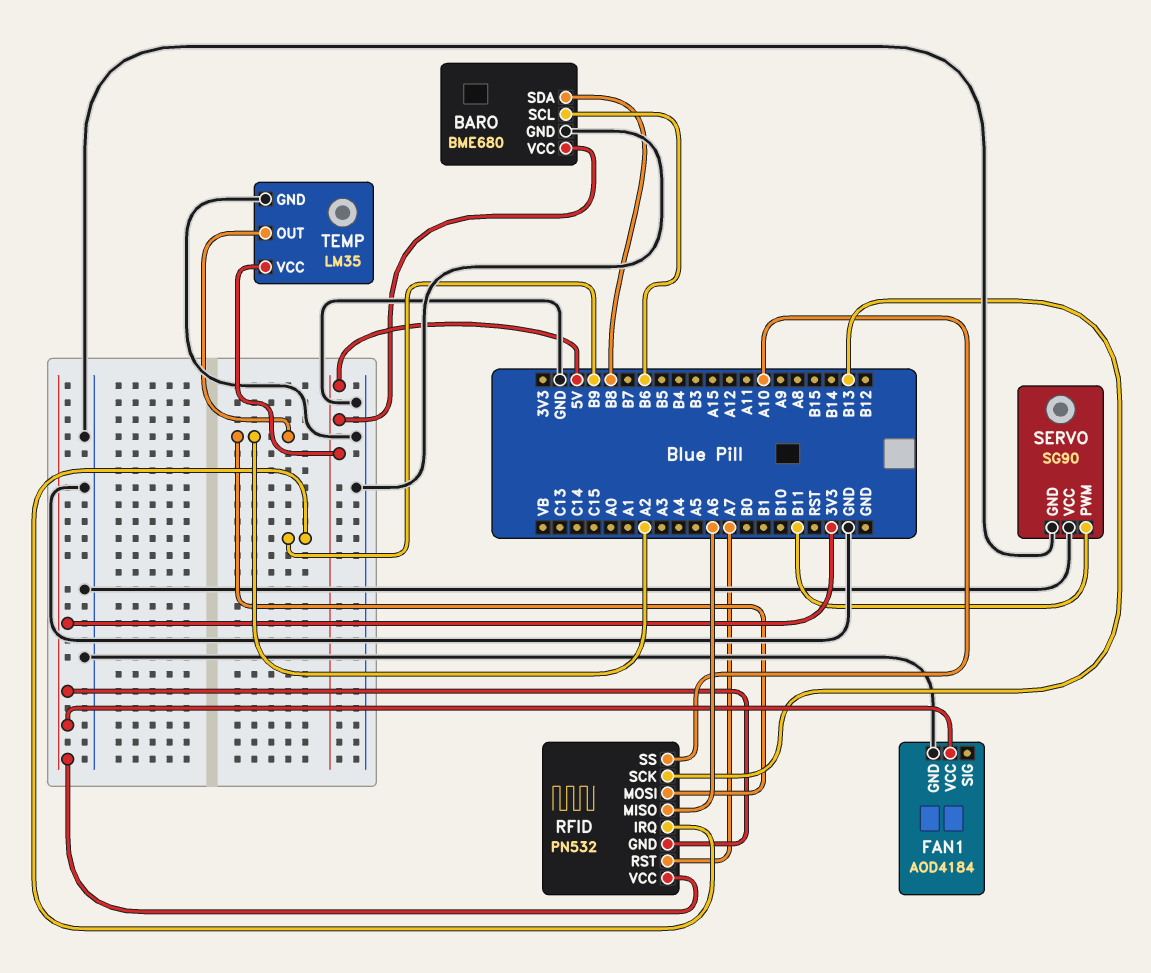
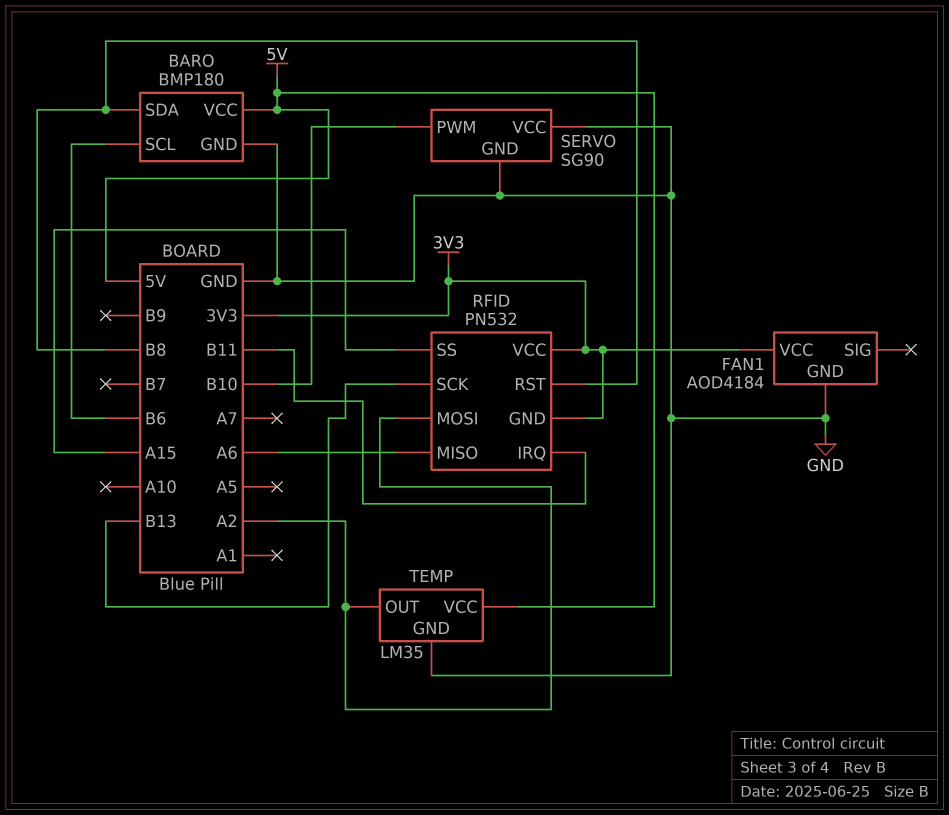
BARO: BME680 -> BMP180
RFID pin IRQ: B9 -> B11
RFID pin RST: A7 -> B8
RFID pin SS: A10 -> A15
SERVO pin PWM: B11 -> B10

